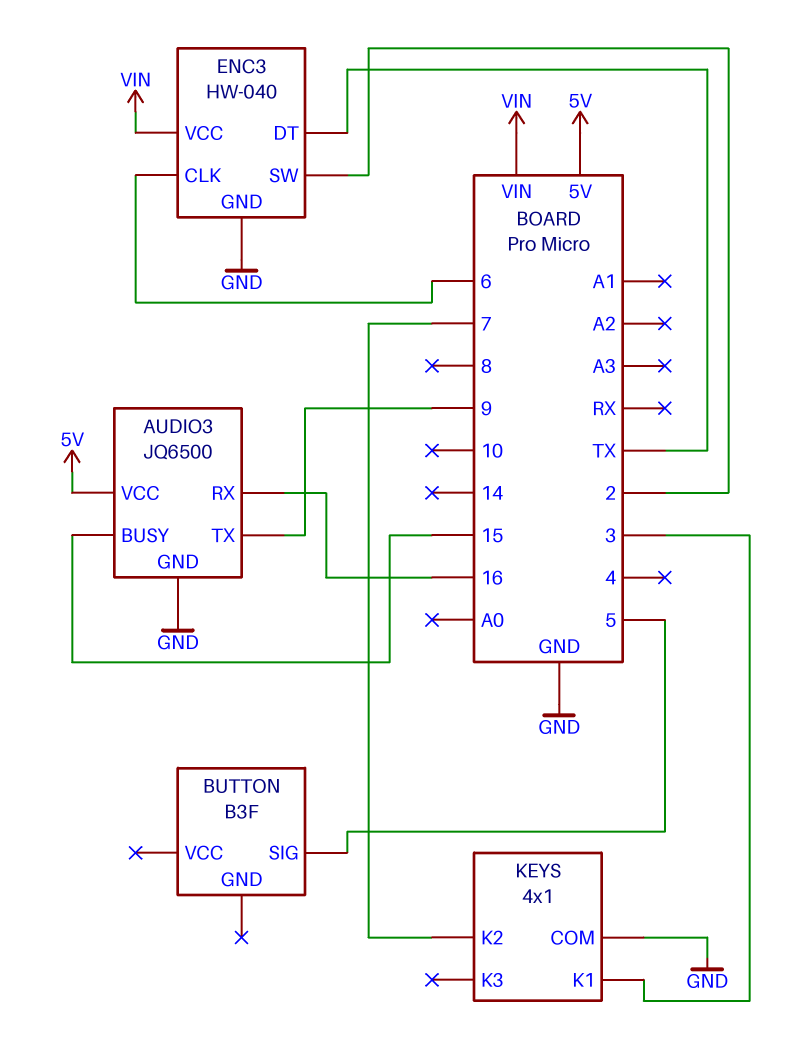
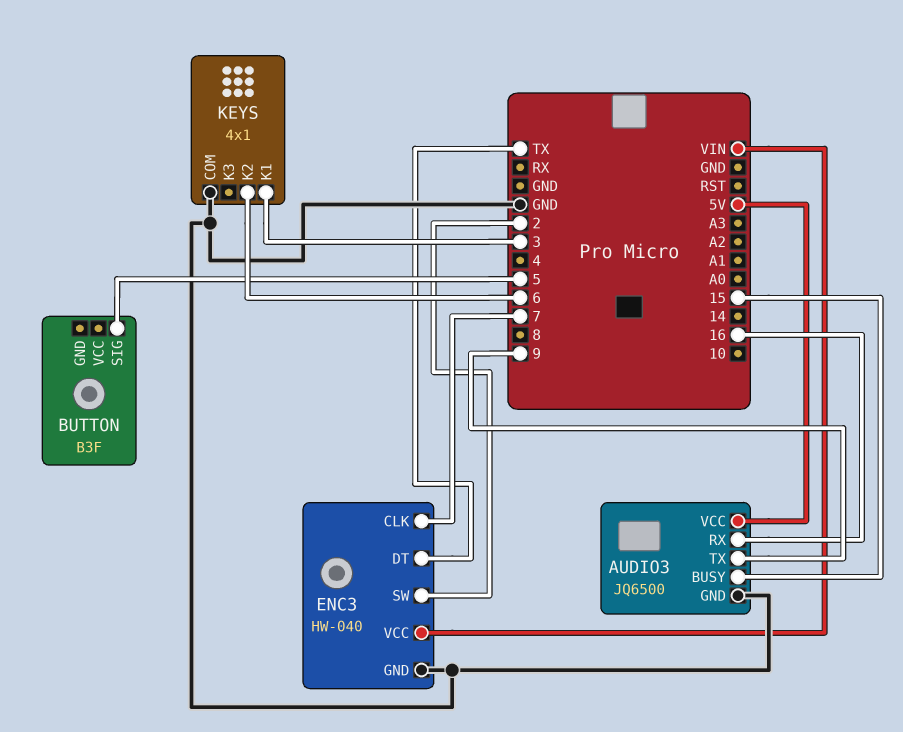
ENC3 pin CLK: 6 -> 7
KEYS pin K2: 7 -> 6

